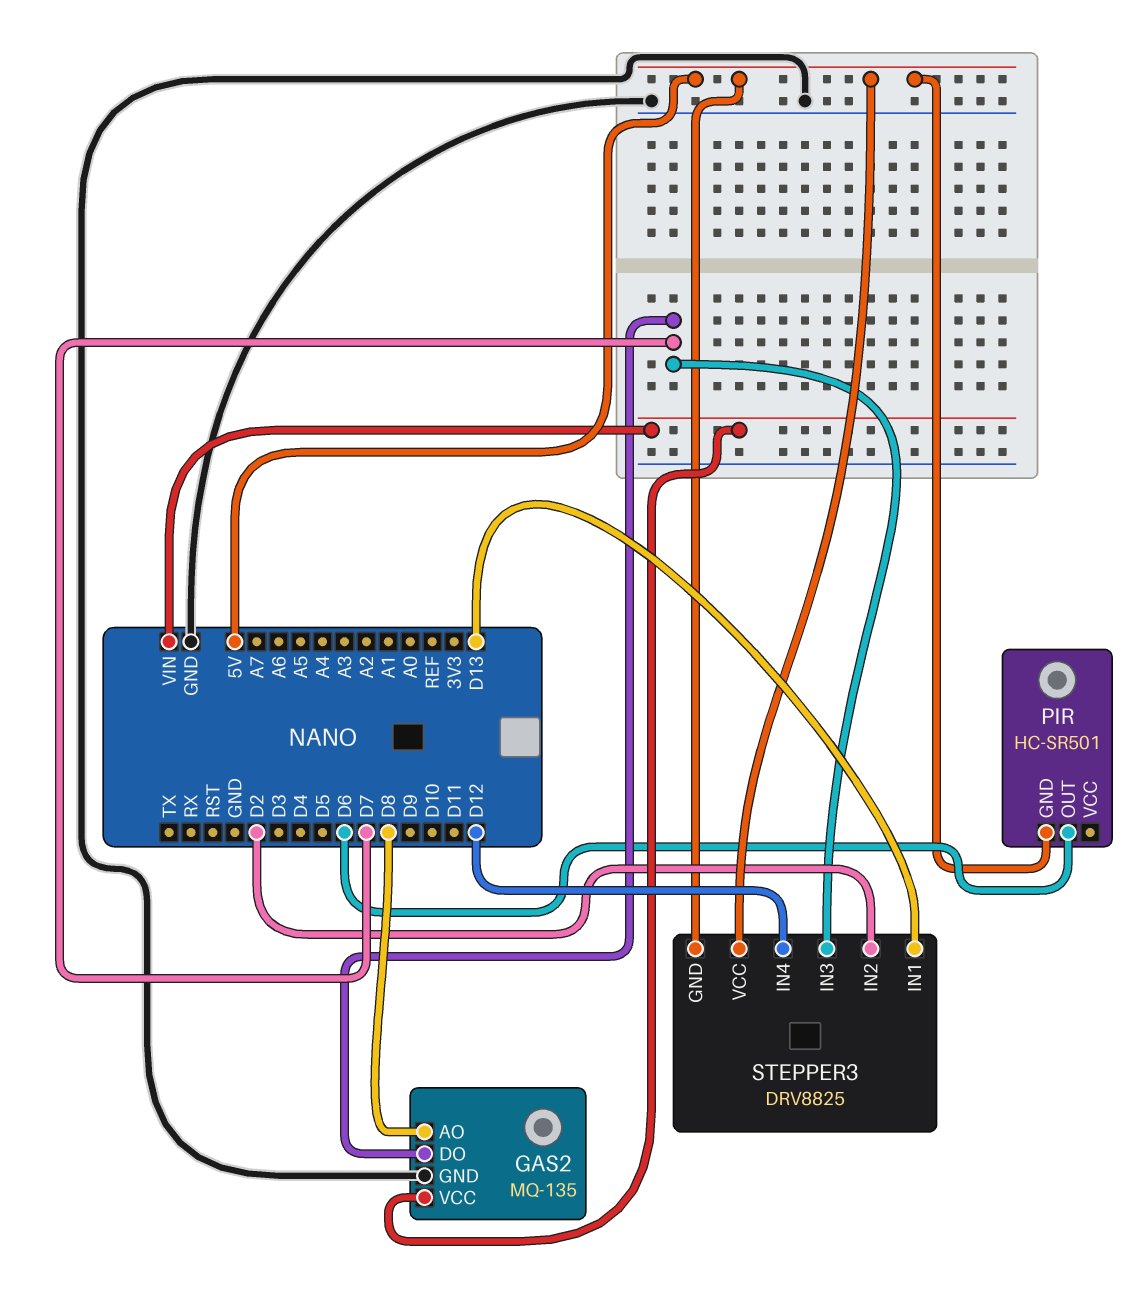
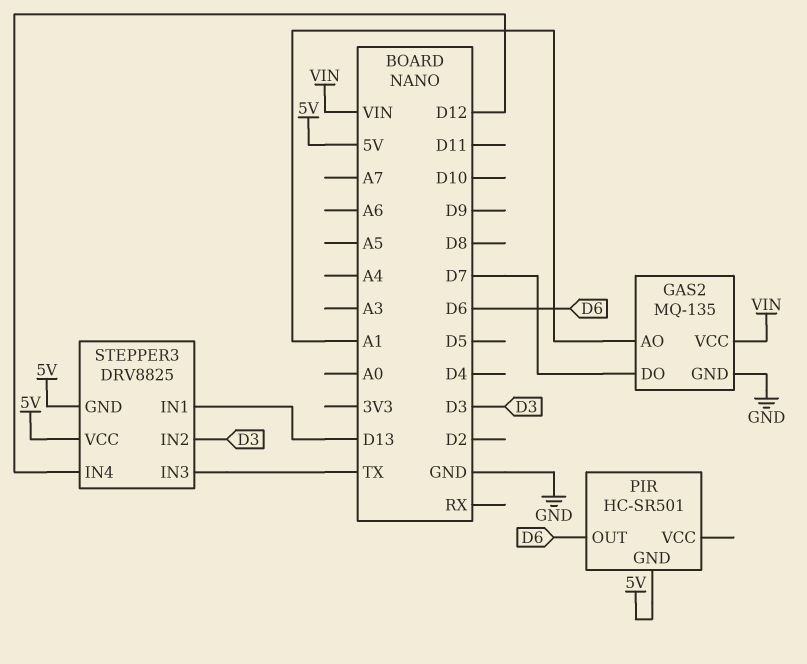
GAS2 pin AO: D8 -> A1
STEPPER3 pin IN2: D2 -> D3
STEPPER3 pin IN3: D7 -> TX

